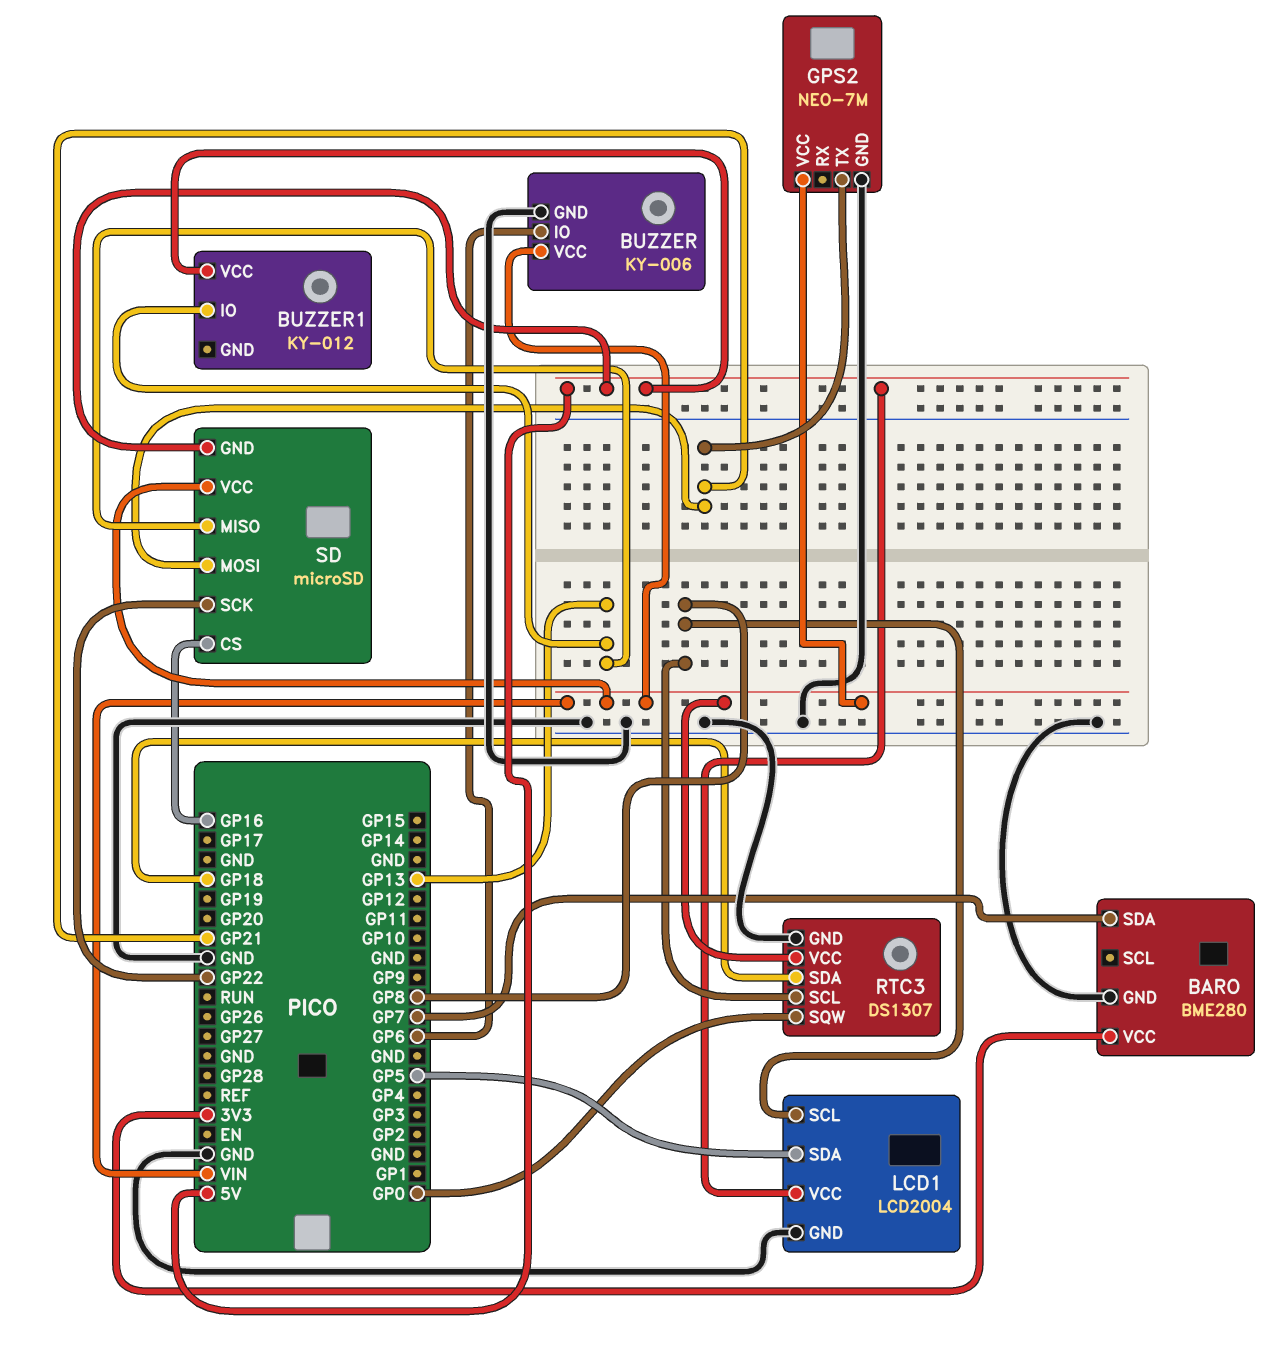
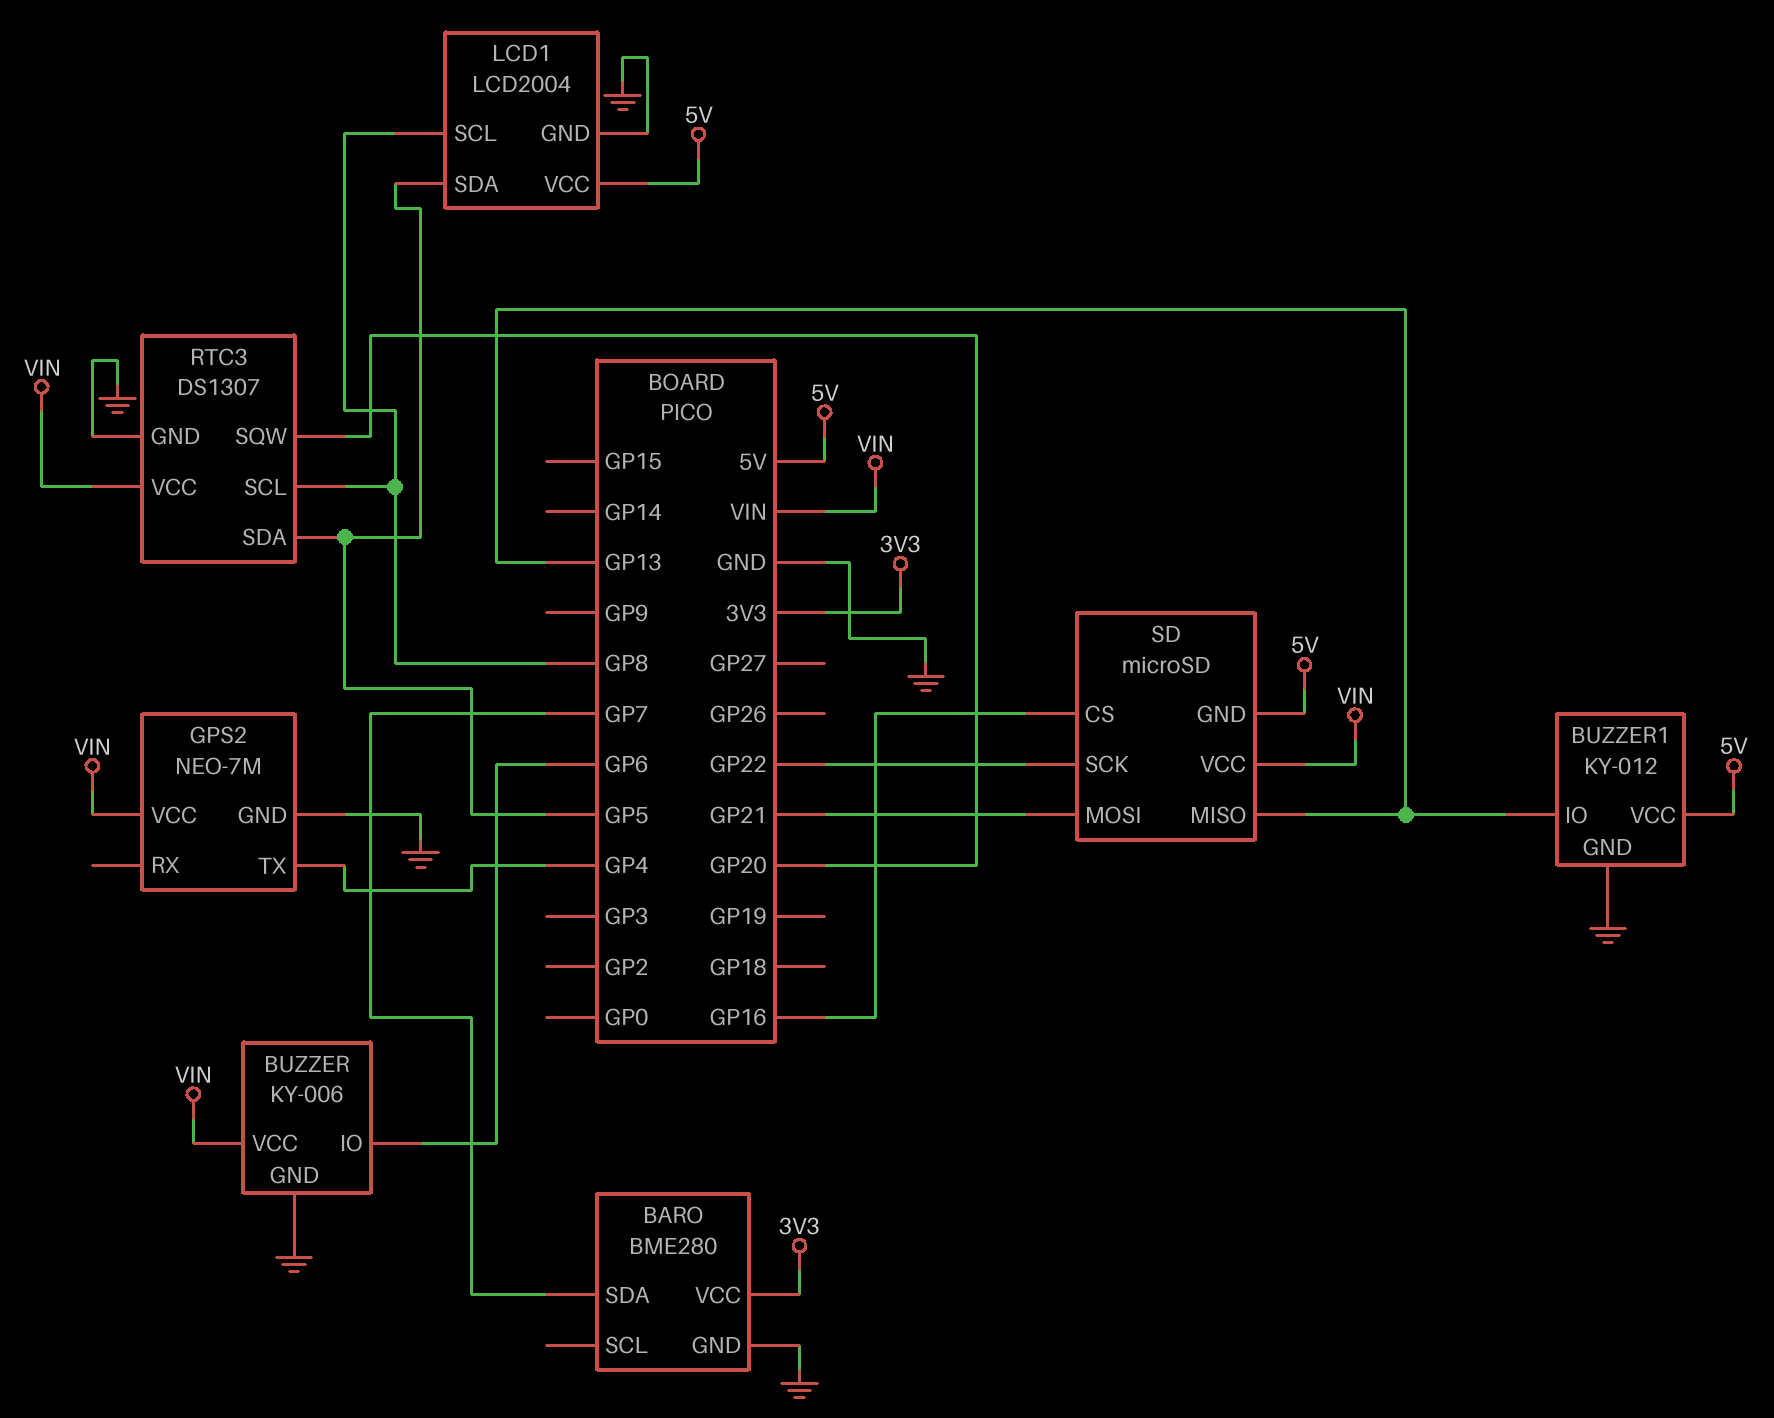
BUZZER1 pin GND: none -> GND
GPS2 pin TX: GP21 -> GP4
RTC3 pin SDA: GP18 -> GP5
RTC3 pin SQW: GP0 -> GP20

